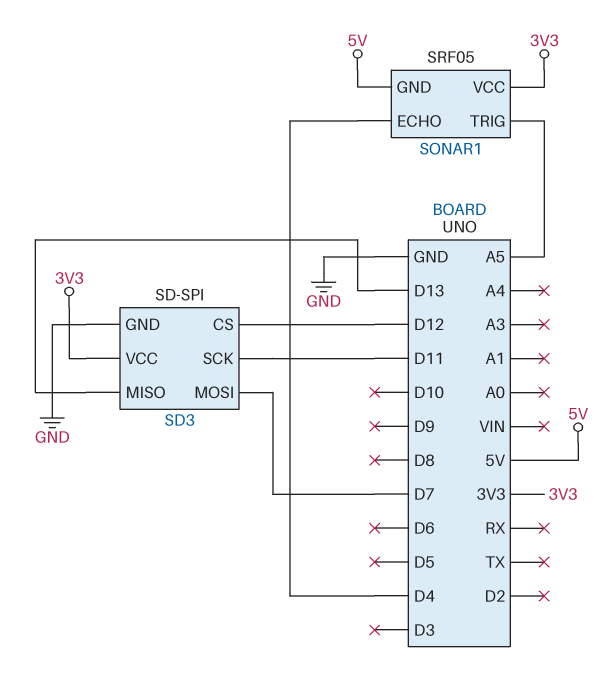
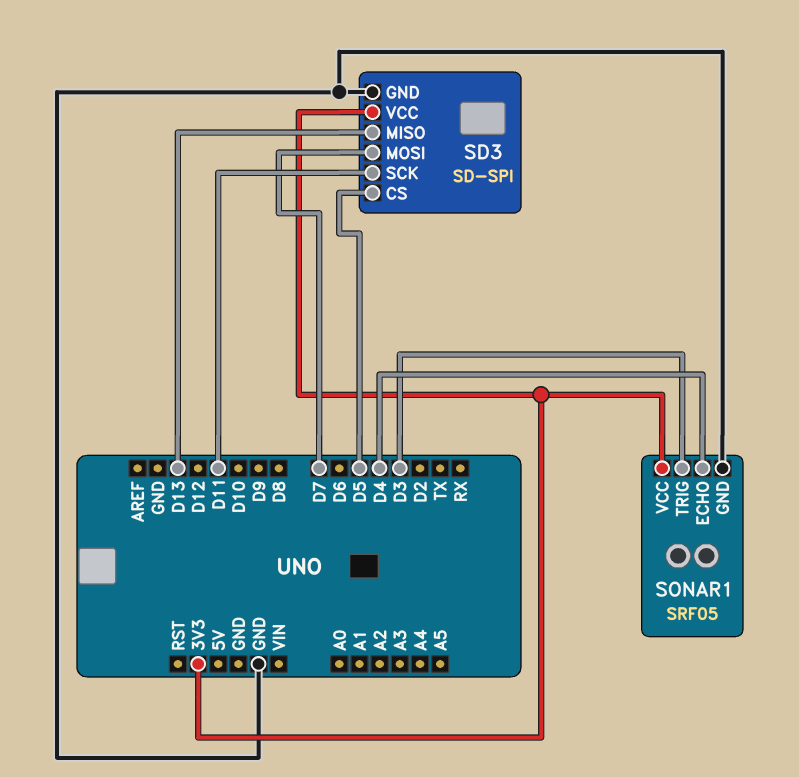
SD3 pin CS: D12 -> D5
SONAR1 pin GND: 5V -> GND
SONAR1 pin TRIG: A5 -> D3

